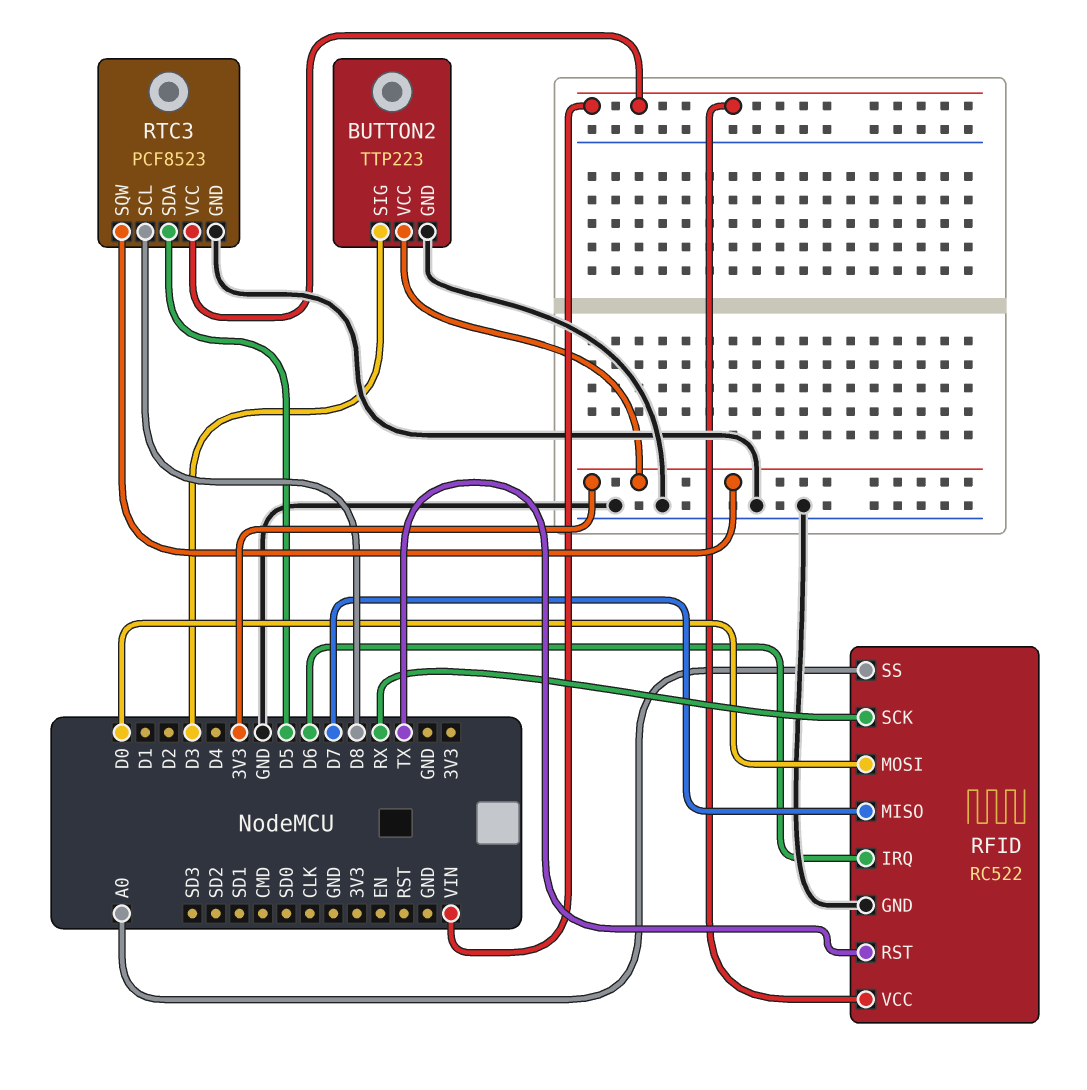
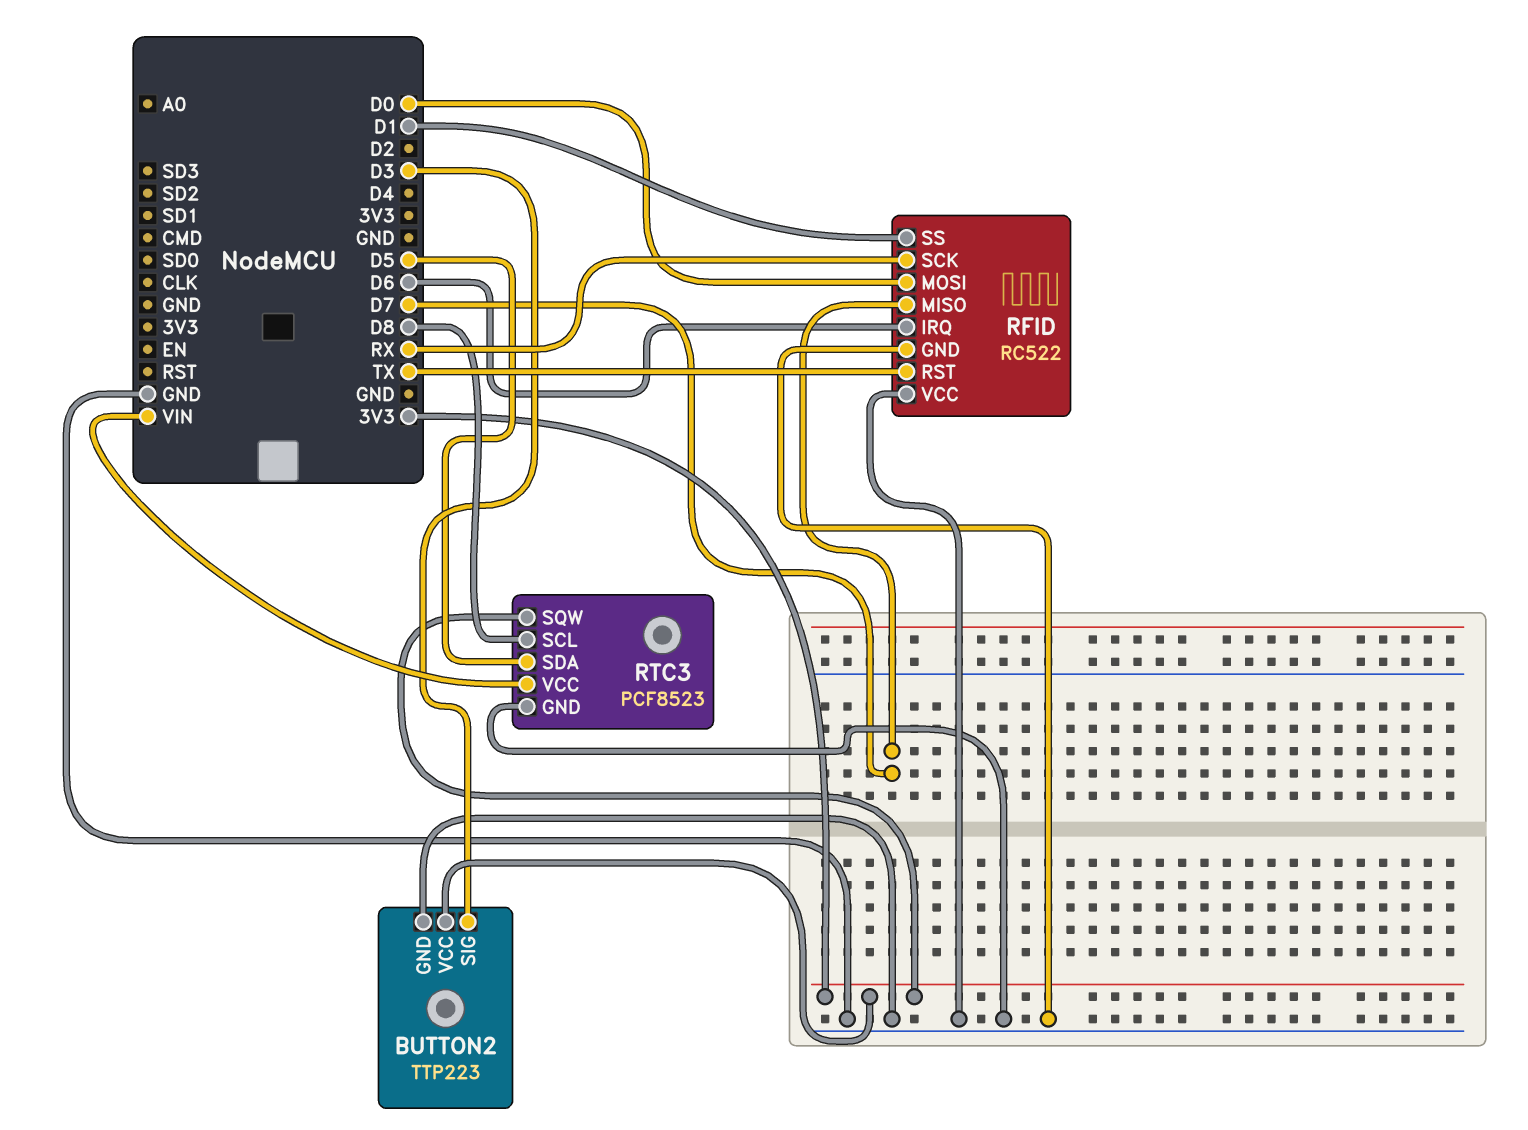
RFID pin SS: A0 -> D1
RFID pin VCC: VIN -> GND

